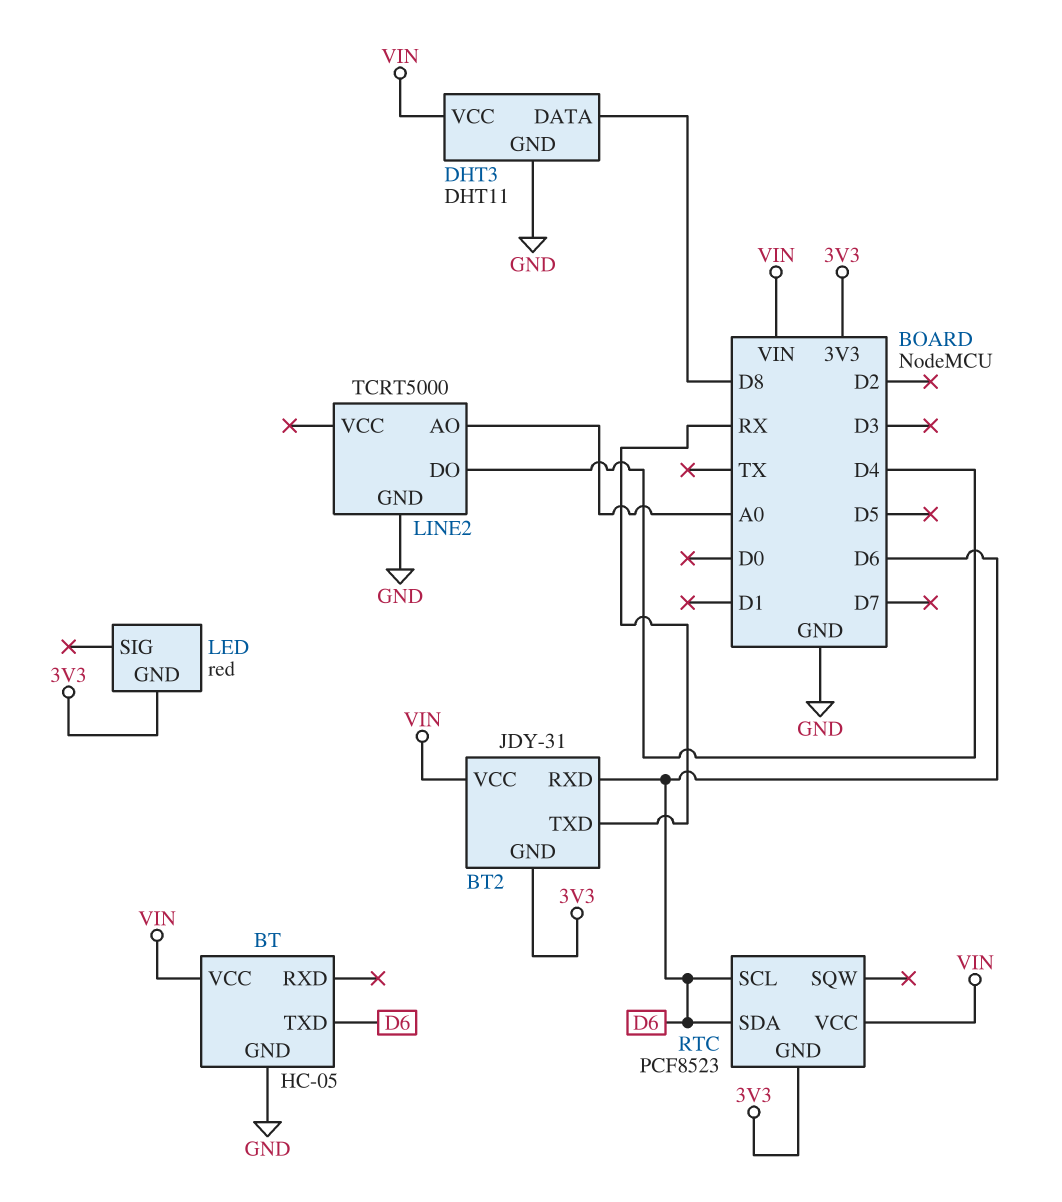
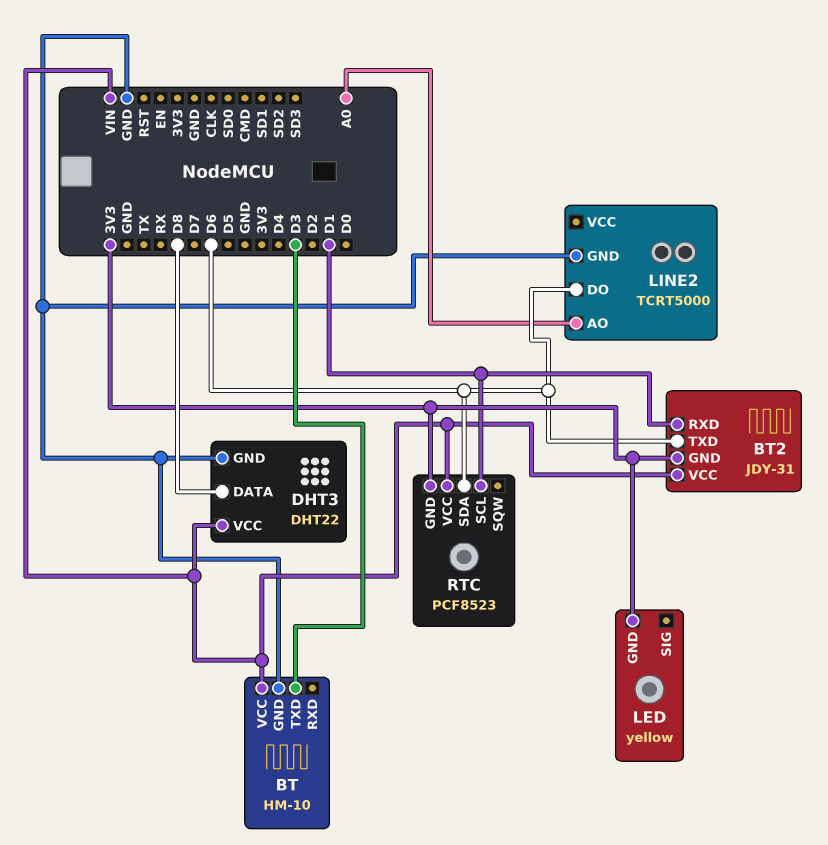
BT: HC-05 -> HM-10
BT pin TXD: D6 -> D3
BT2 pin RXD: D6 -> D1
BT2 pin TXD: RX -> D6
DHT3: DHT11 -> DHT22
LED: red -> yellow
LINE2 pin DO: D4 -> D6
RTC pin SCL: D6 -> D1

